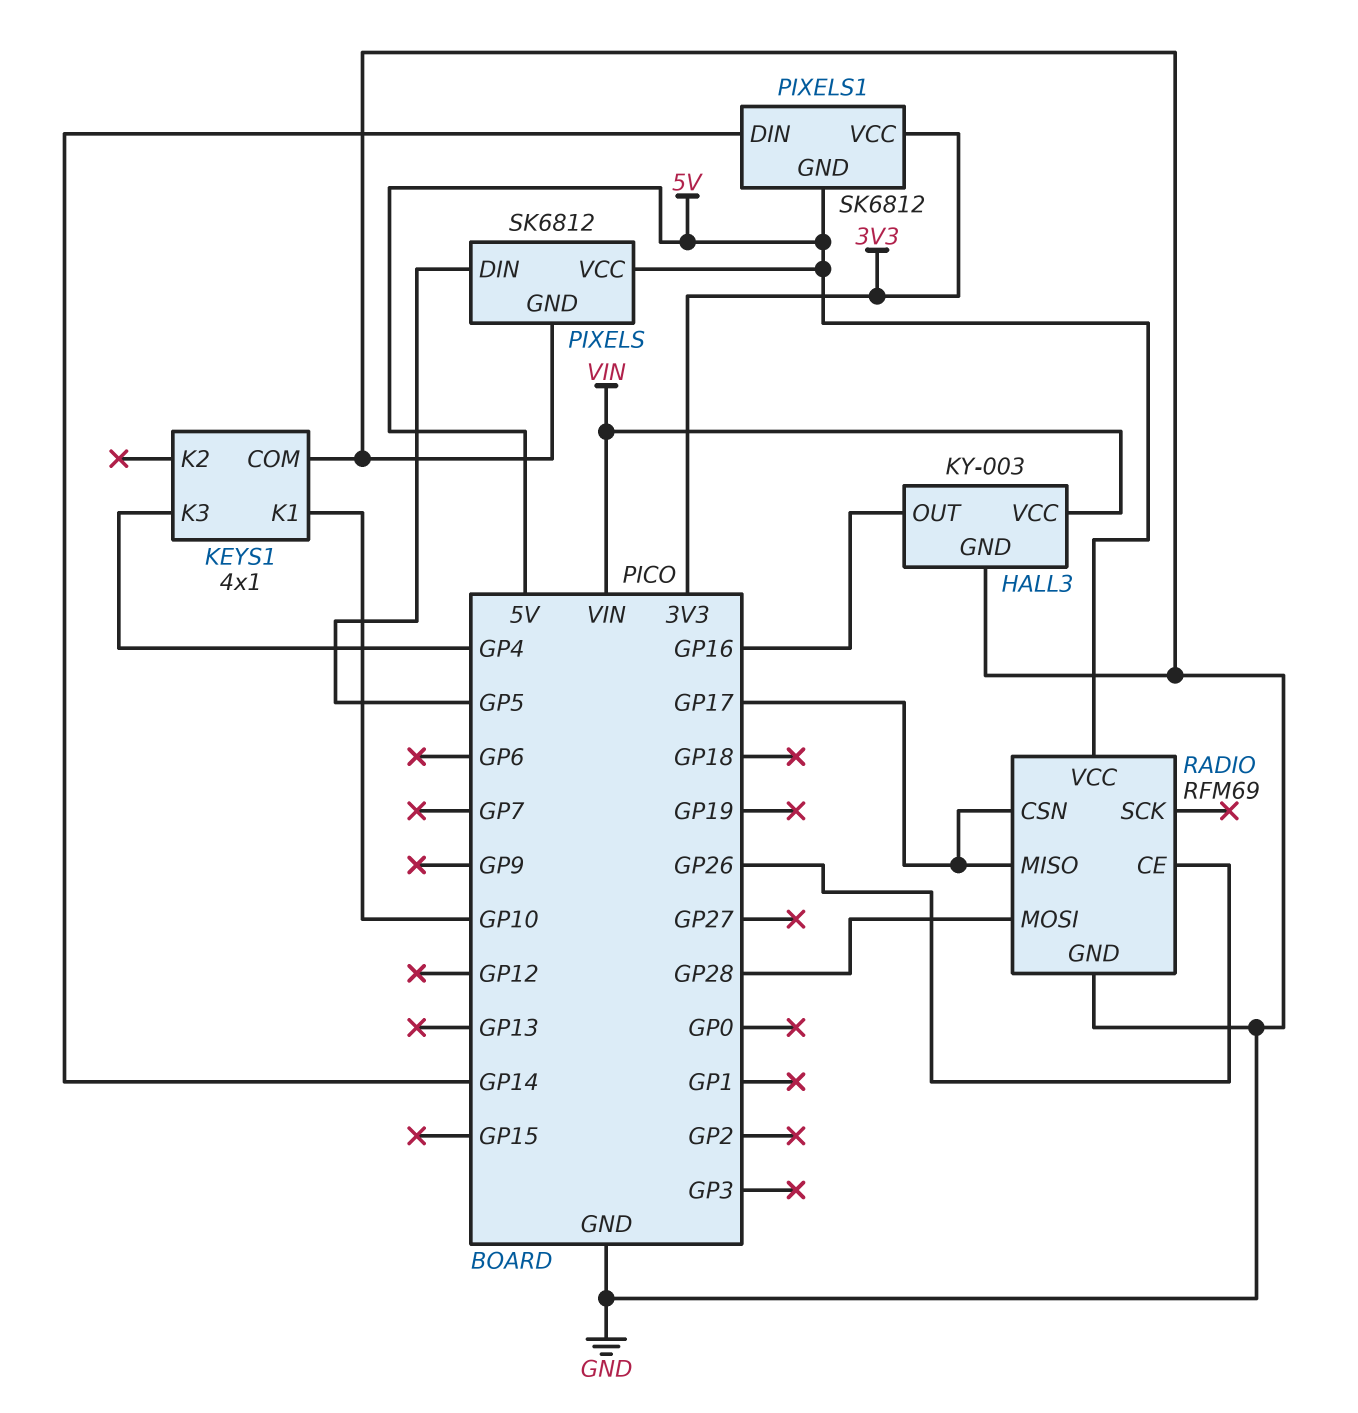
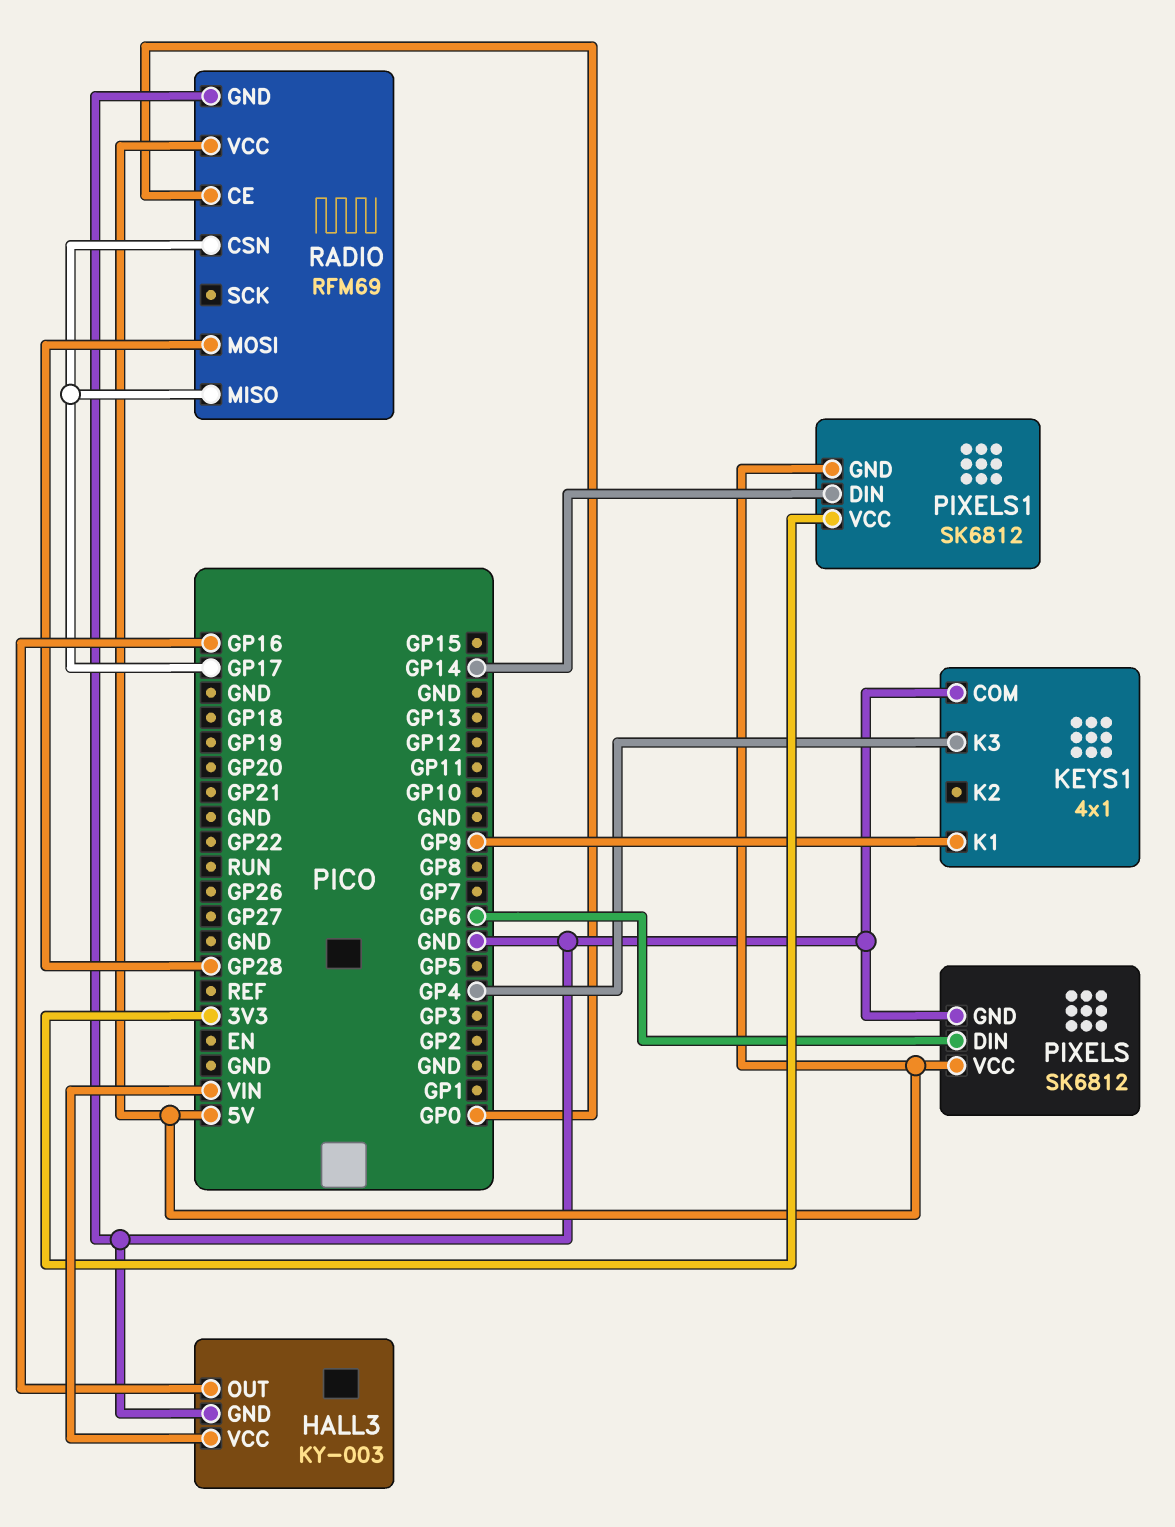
KEYS1 pin K1: GP10 -> GP9
PIXELS pin DIN: GP5 -> GP6
RADIO pin CE: GP26 -> GP0

